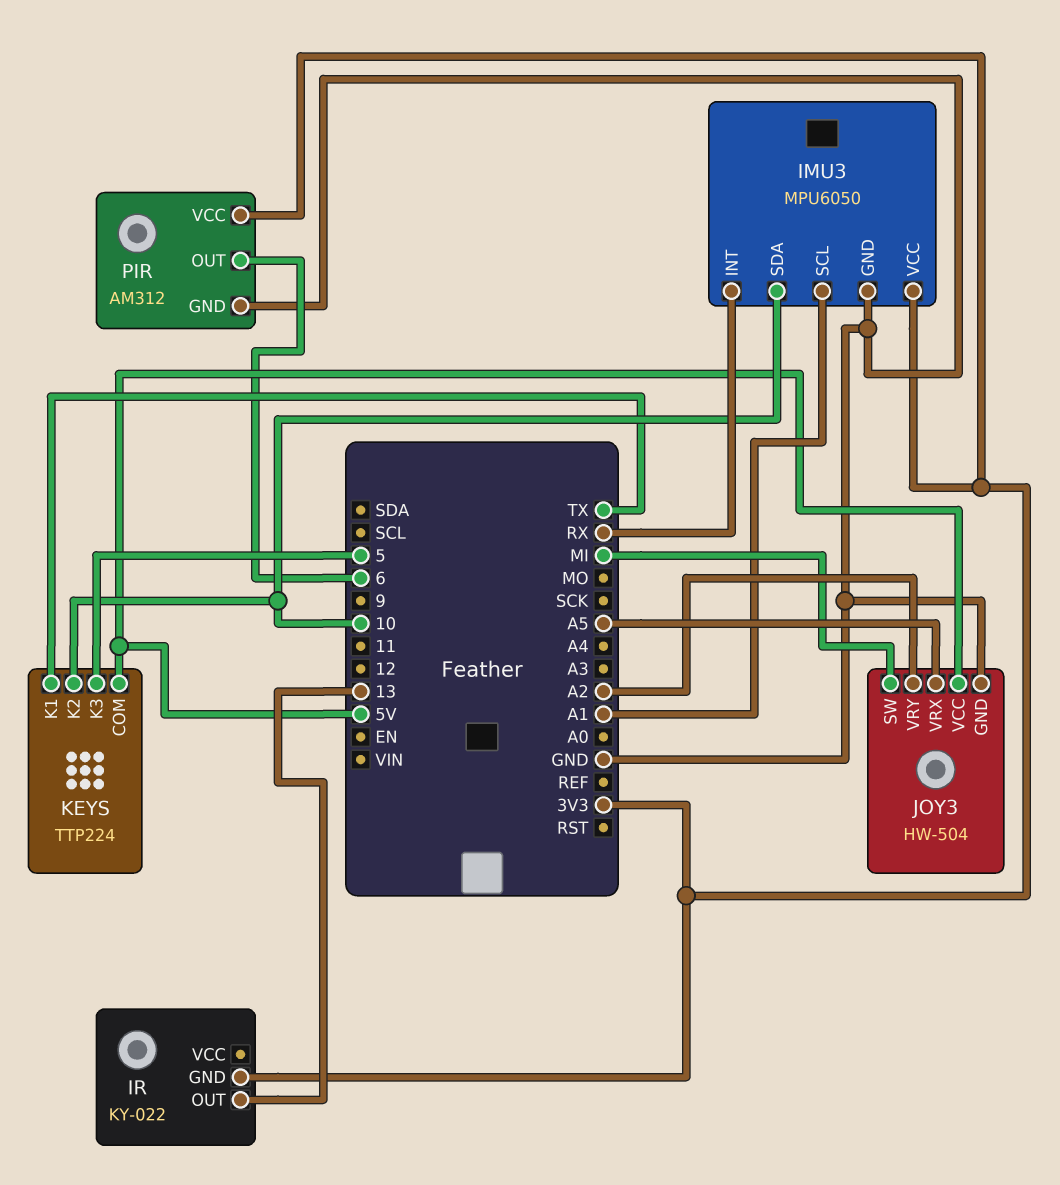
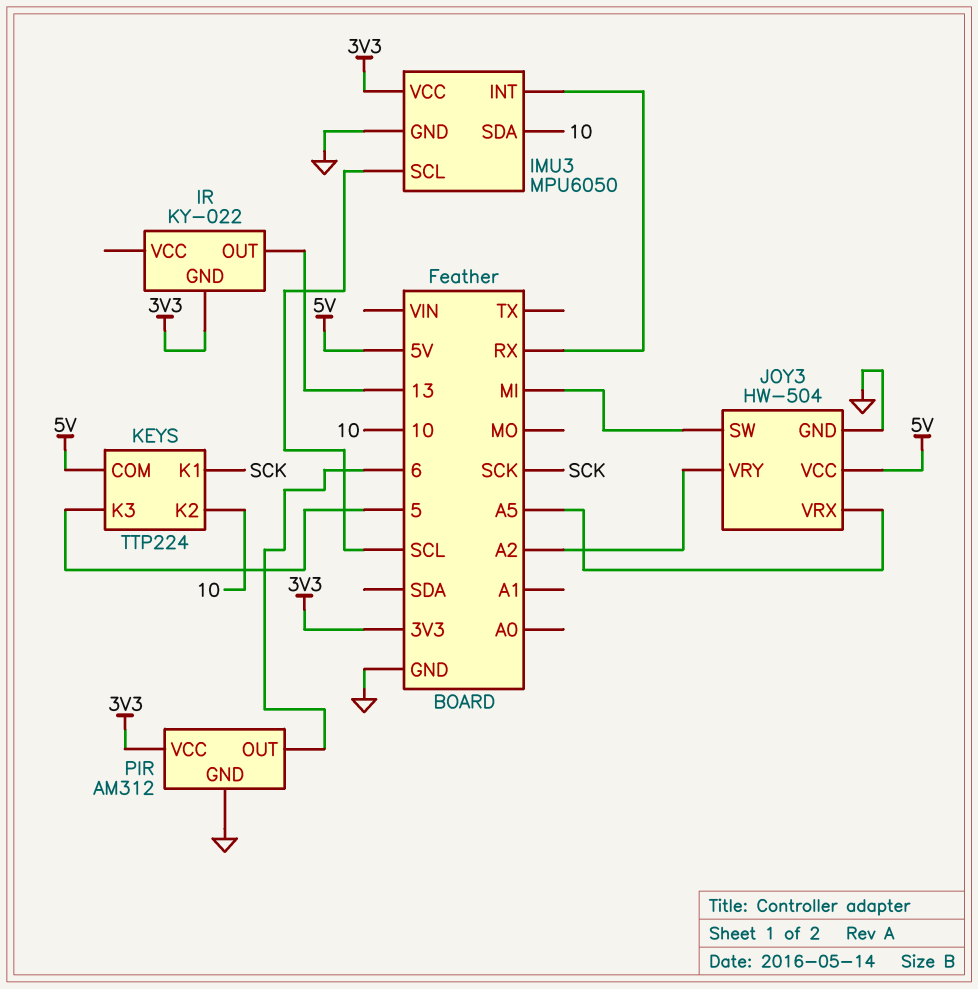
IMU3 pin SCL: A1 -> SCL
KEYS pin K1: TX -> SCK

